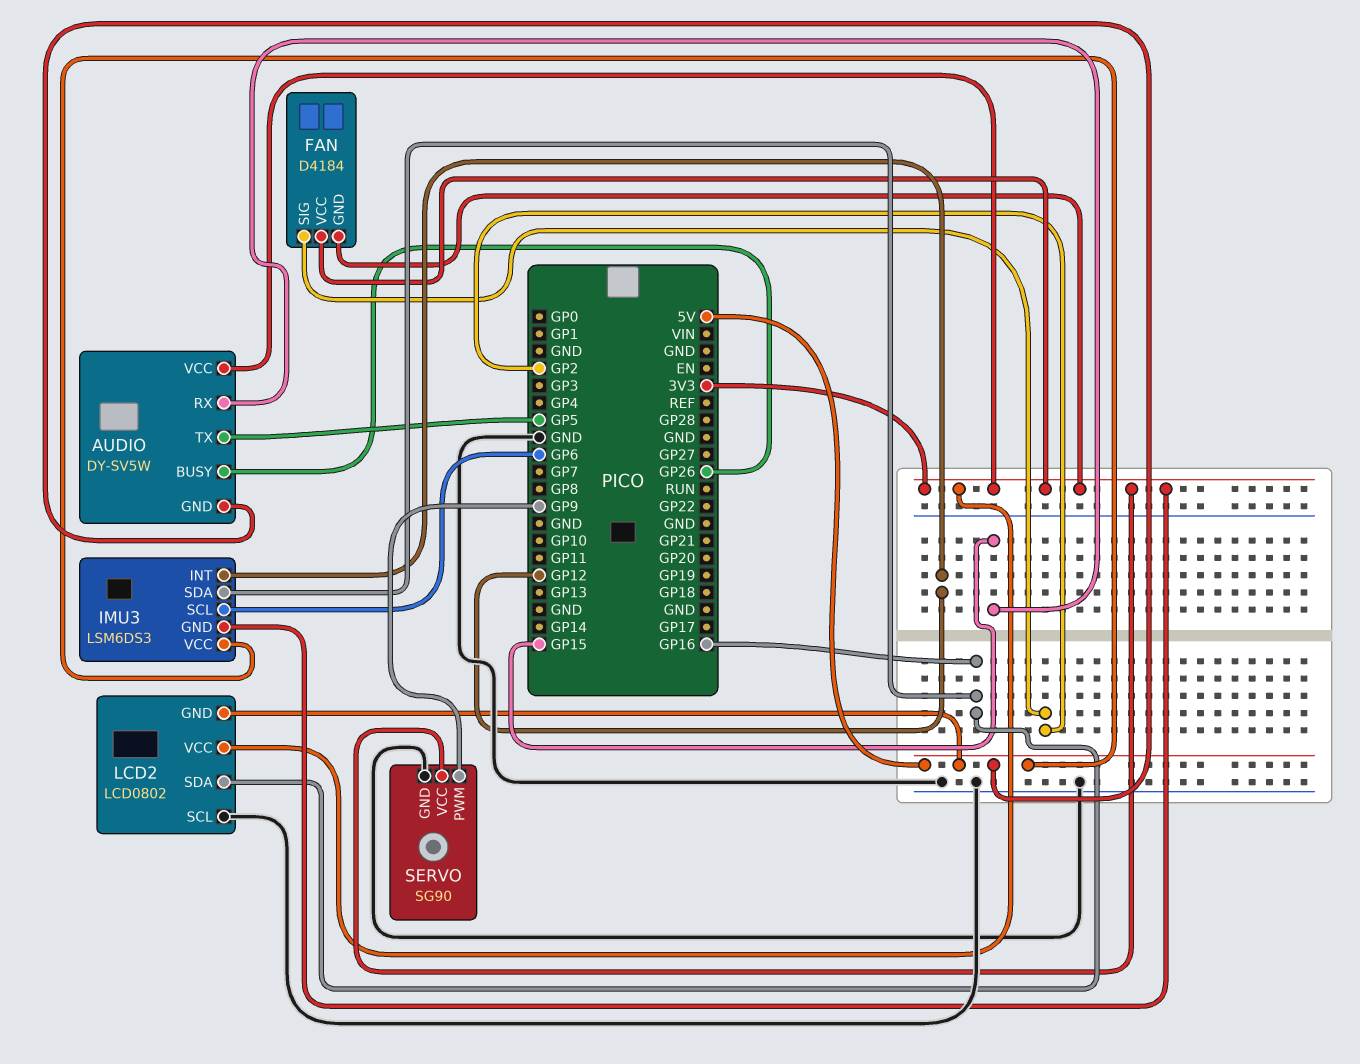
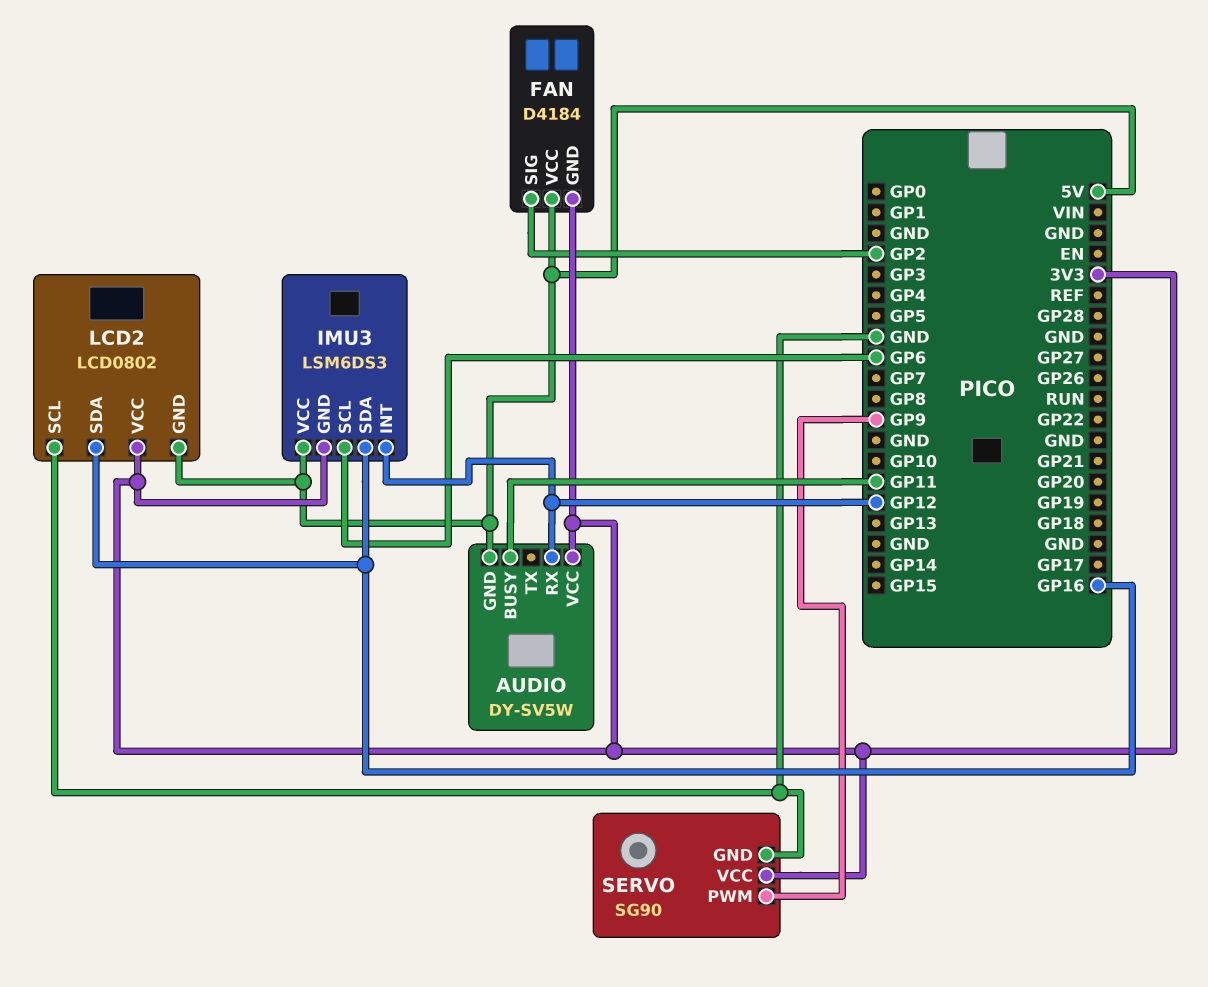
AUDIO pin BUSY: GP26 -> GP11
AUDIO pin RX: GP15 -> GP12
AUDIO pin TX: GP5 -> none
FAN pin VCC: 3V3 -> 5V

